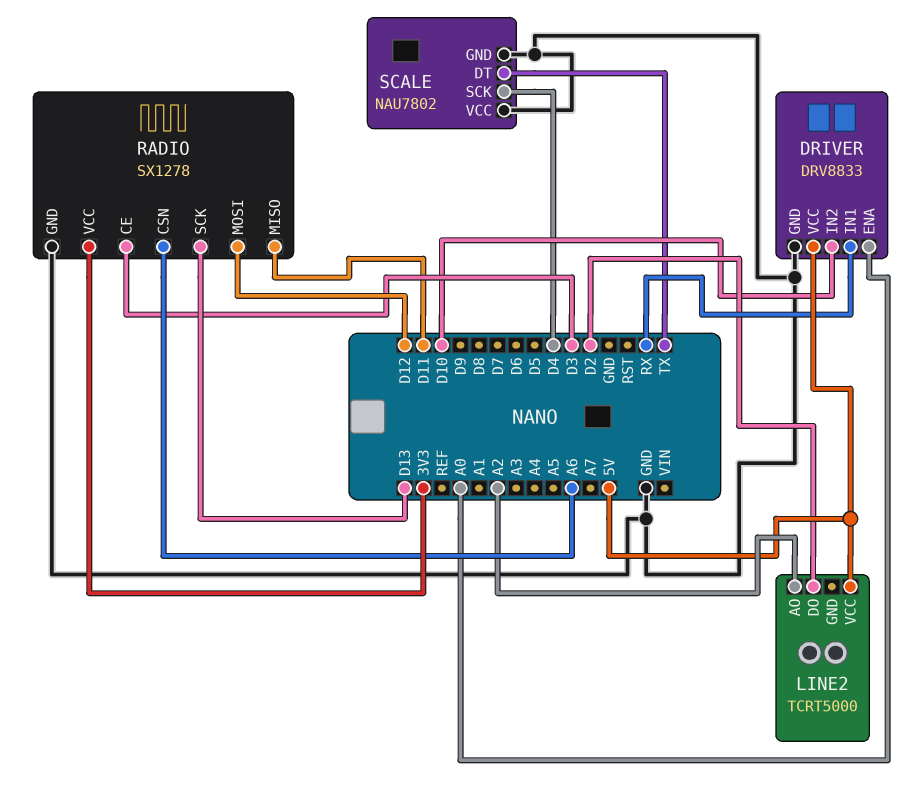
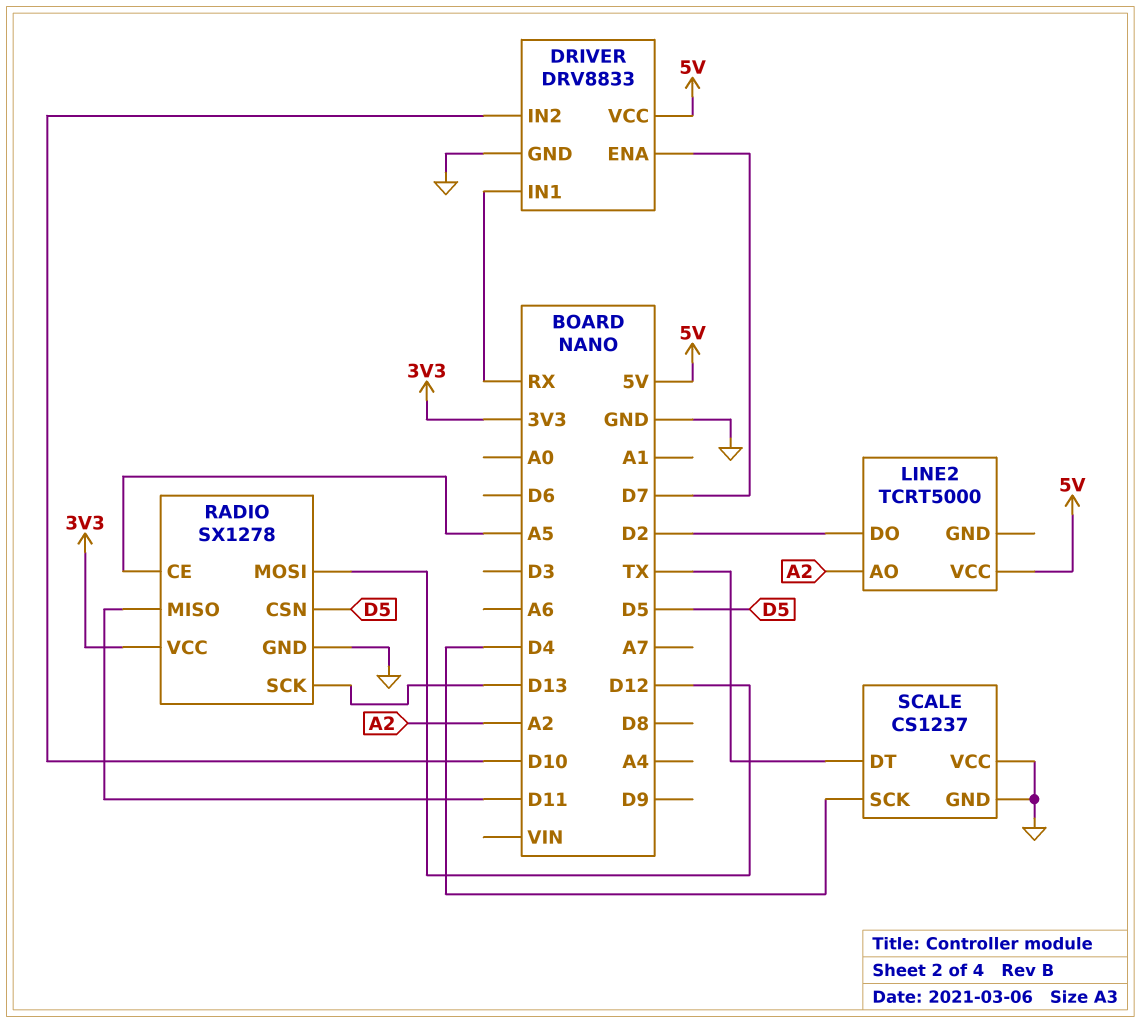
DRIVER pin ENA: A0 -> D7
RADIO pin CE: D3 -> A5
RADIO pin CSN: A6 -> D5
SCALE: NAU7802 -> CS1237

